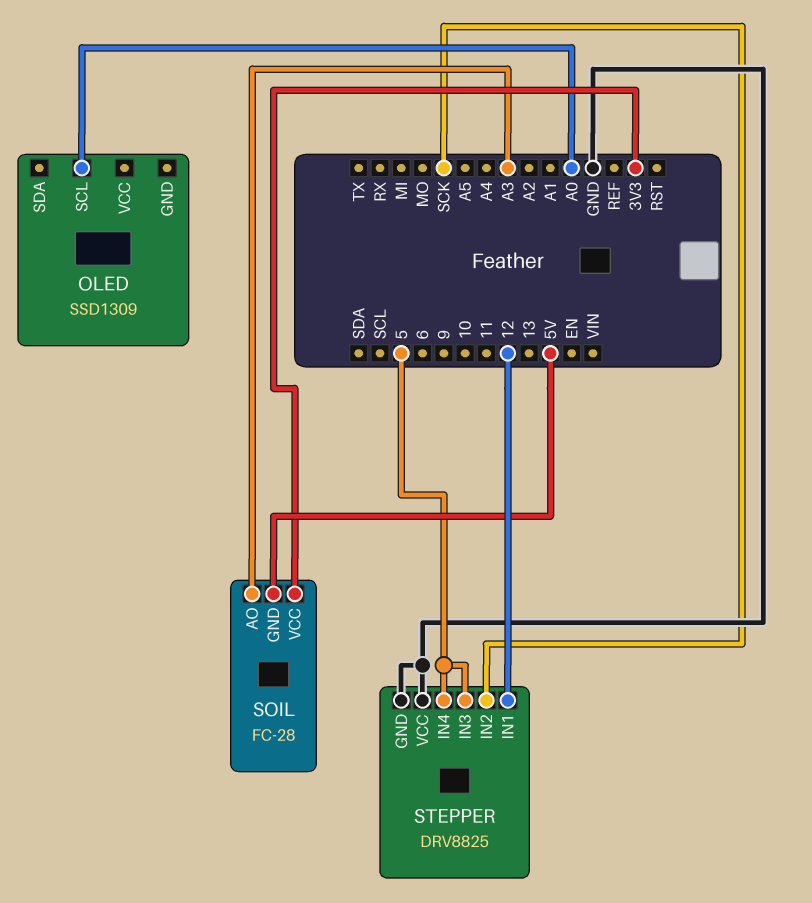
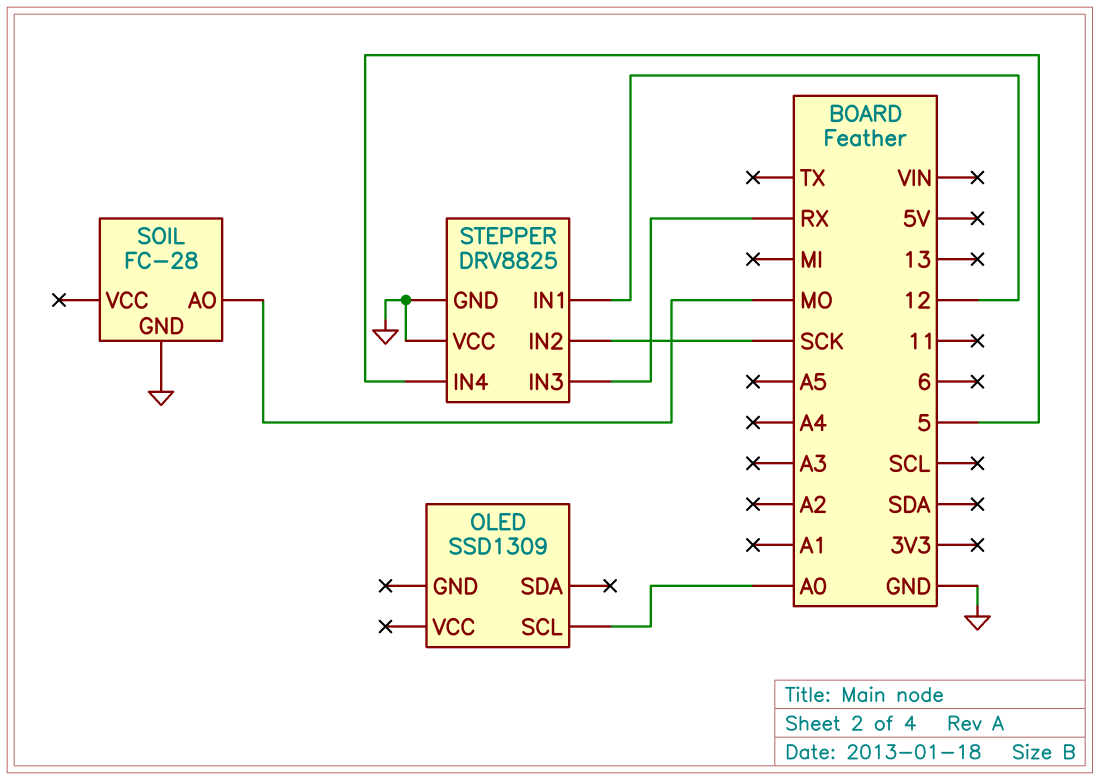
SOIL pin AO: A3 -> MO
SOIL pin GND: 5V -> GND
SOIL pin VCC: 3V3 -> none
STEPPER pin IN3: 5 -> RX

